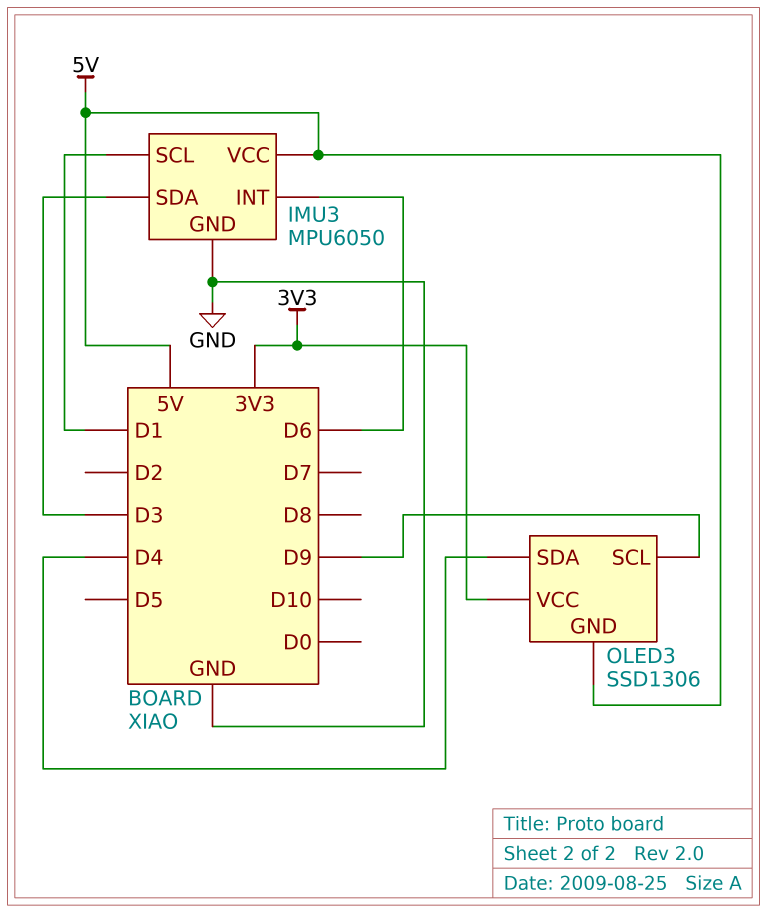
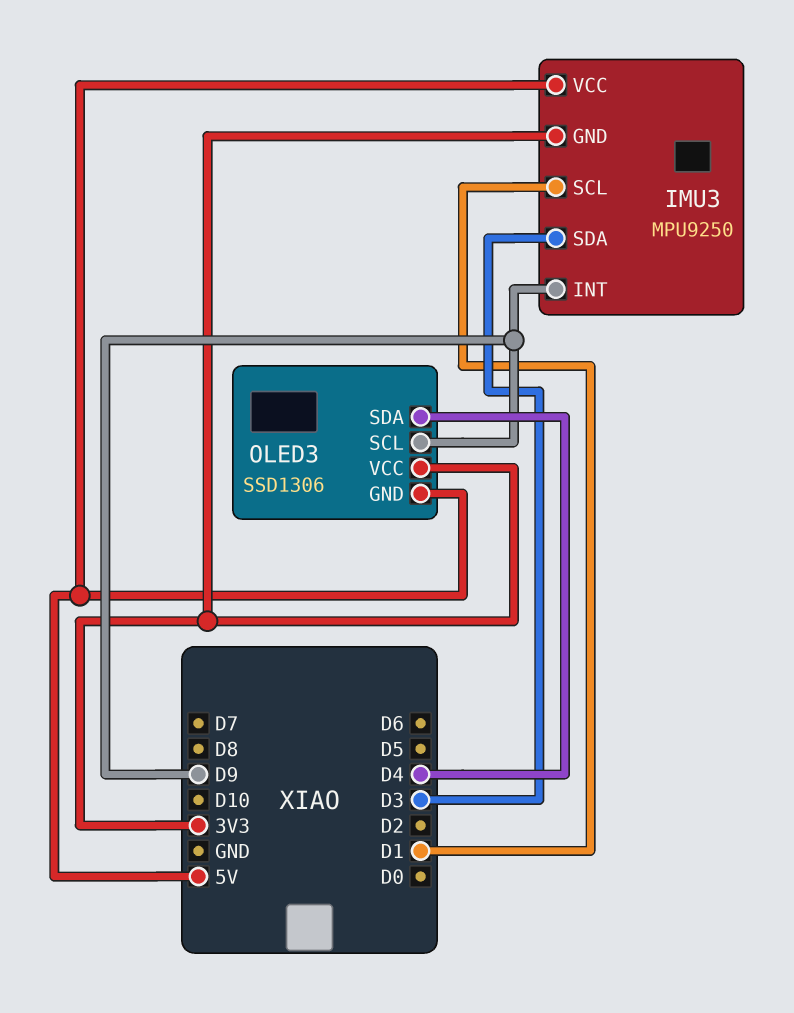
IMU3: MPU6050 -> MPU9250
IMU3 pin GND: GND -> 3V3
IMU3 pin INT: D6 -> D9

